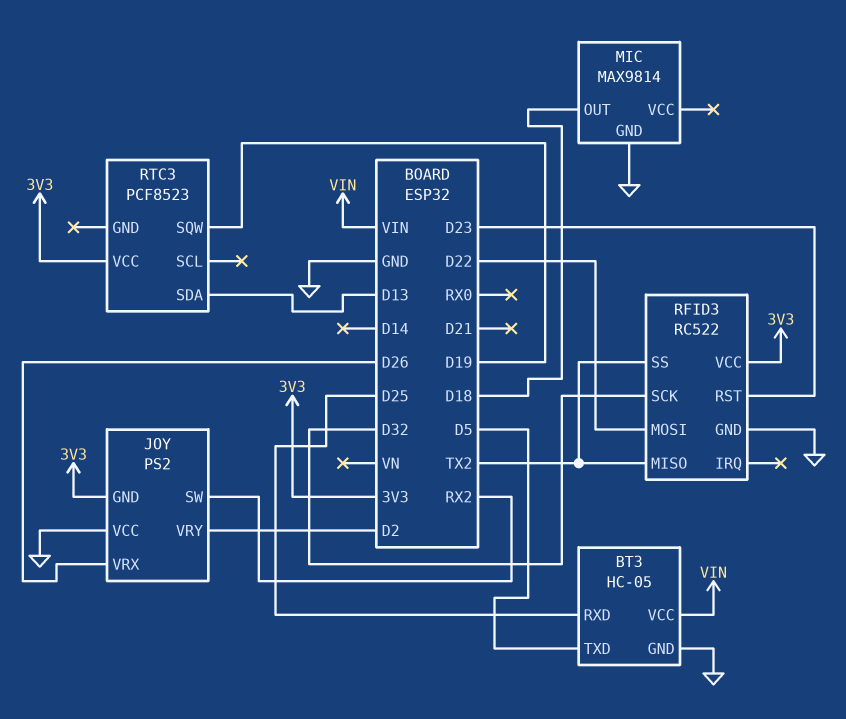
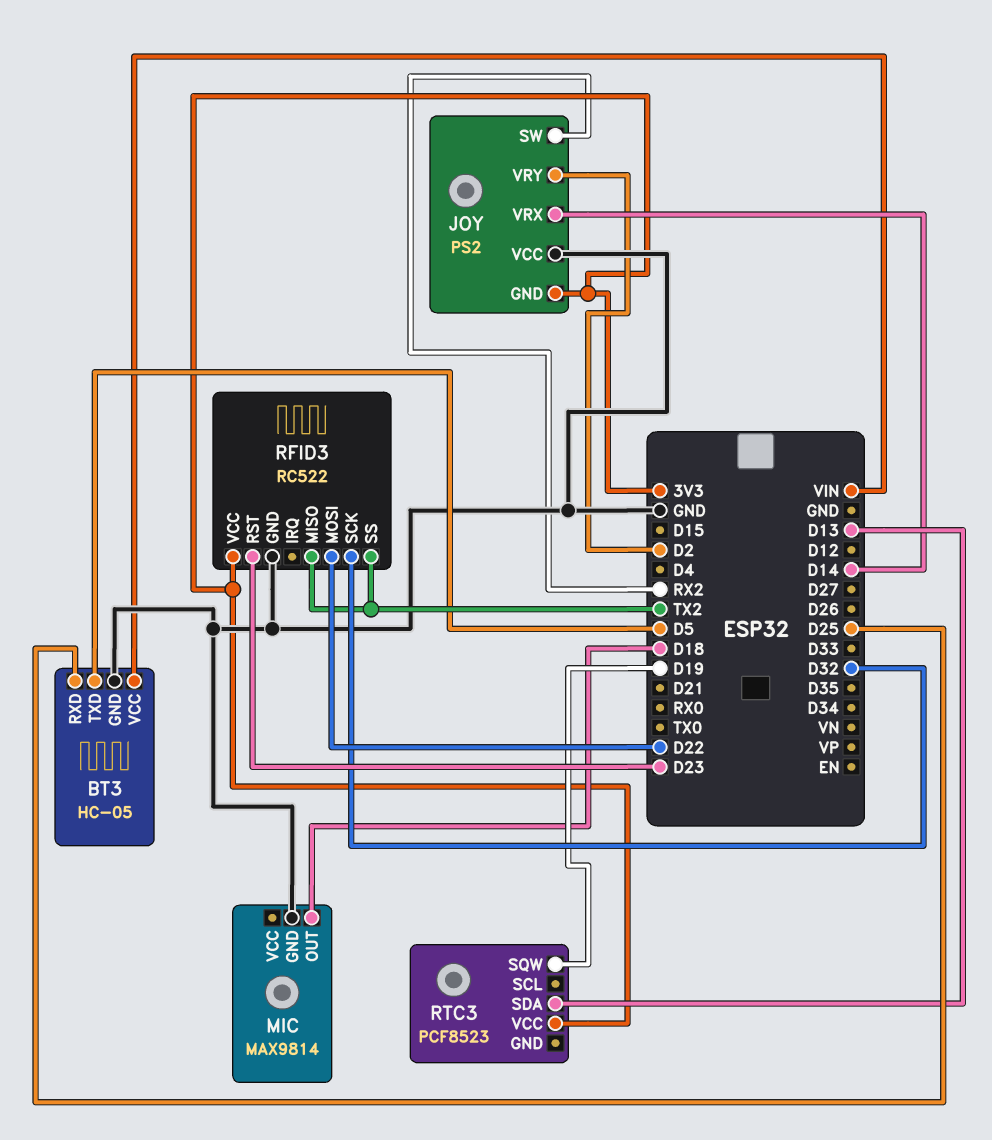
JOY pin VRX: D26 -> D14

